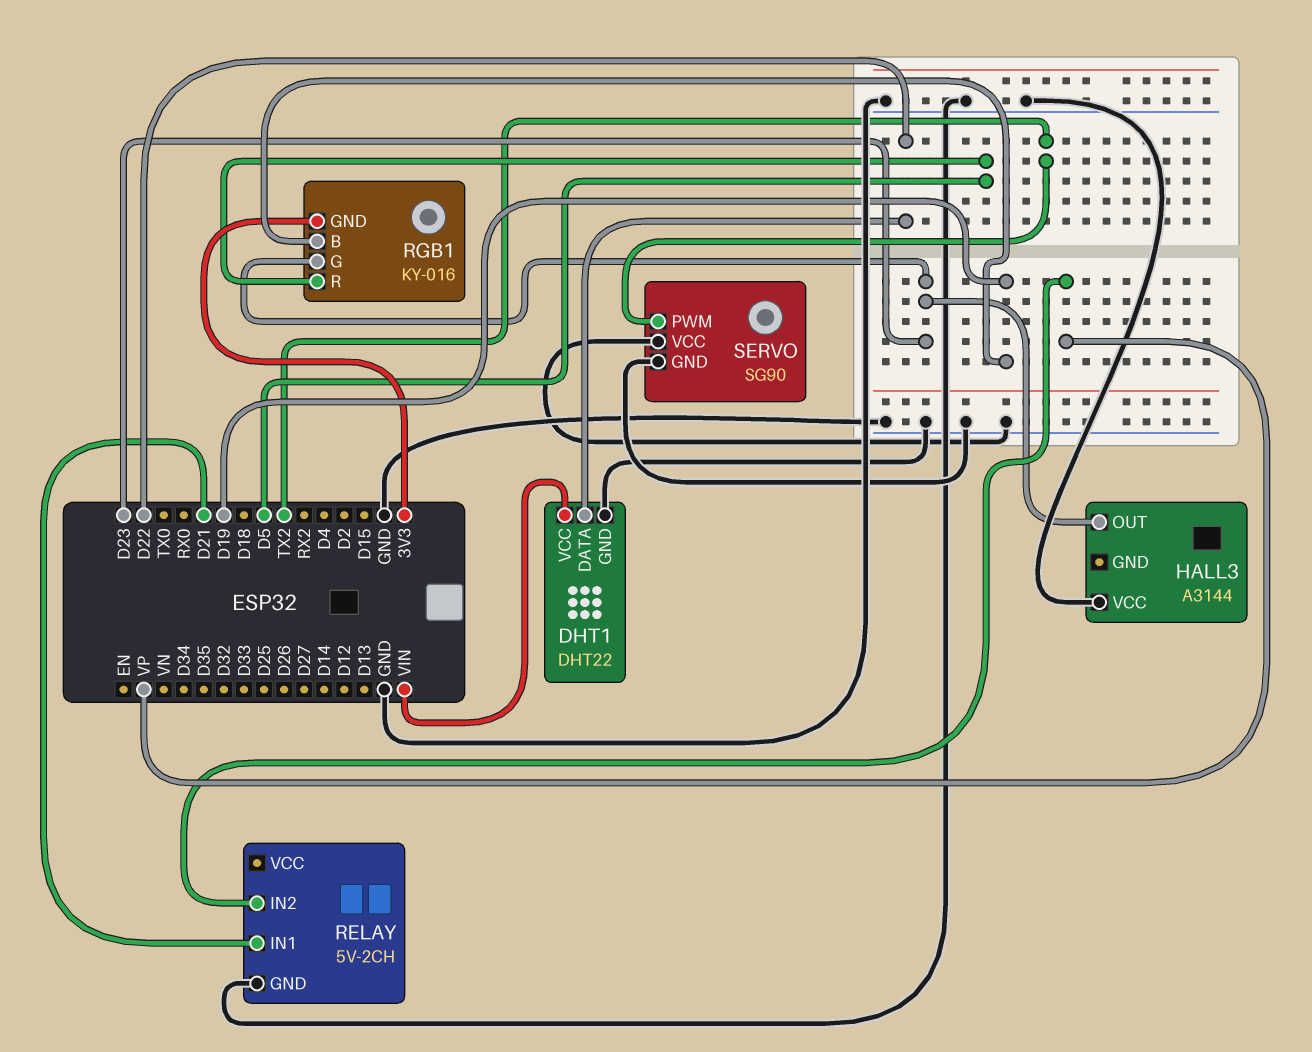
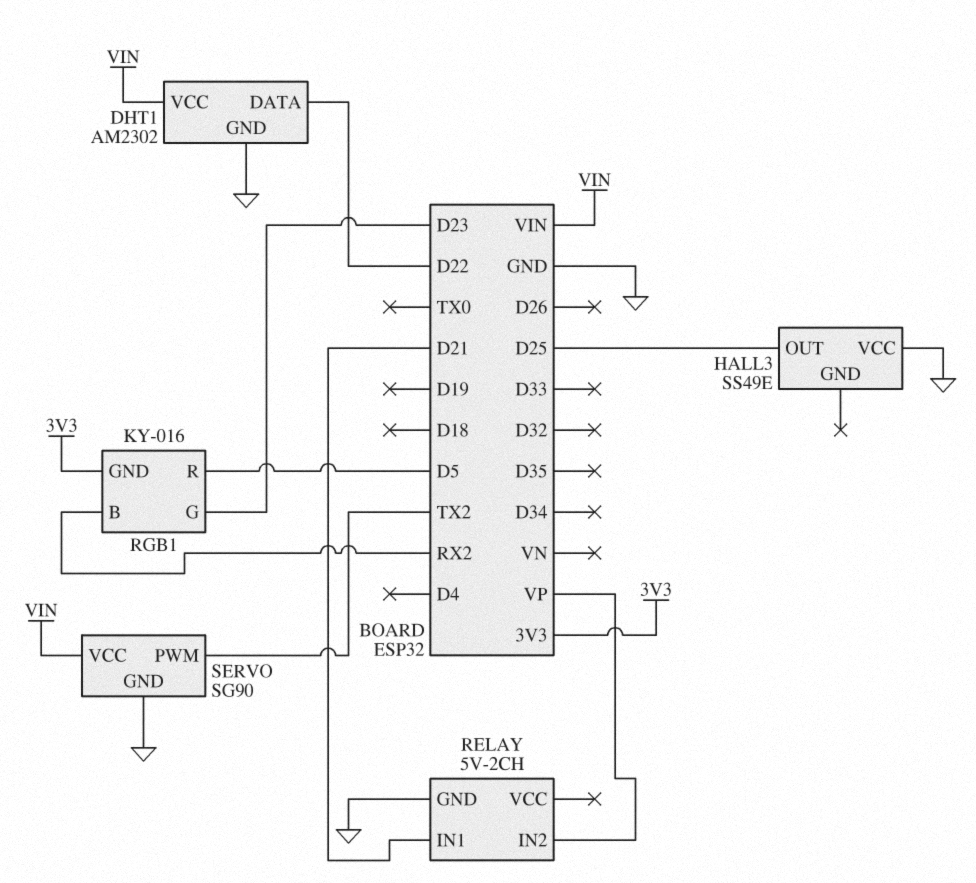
DHT1: DHT22 -> AM2302
HALL3: A3144 -> SS49E
HALL3 pin OUT: D23 -> D25
RGB1 pin B: D19 -> RX2
SERVO pin VCC: GND -> VIN

